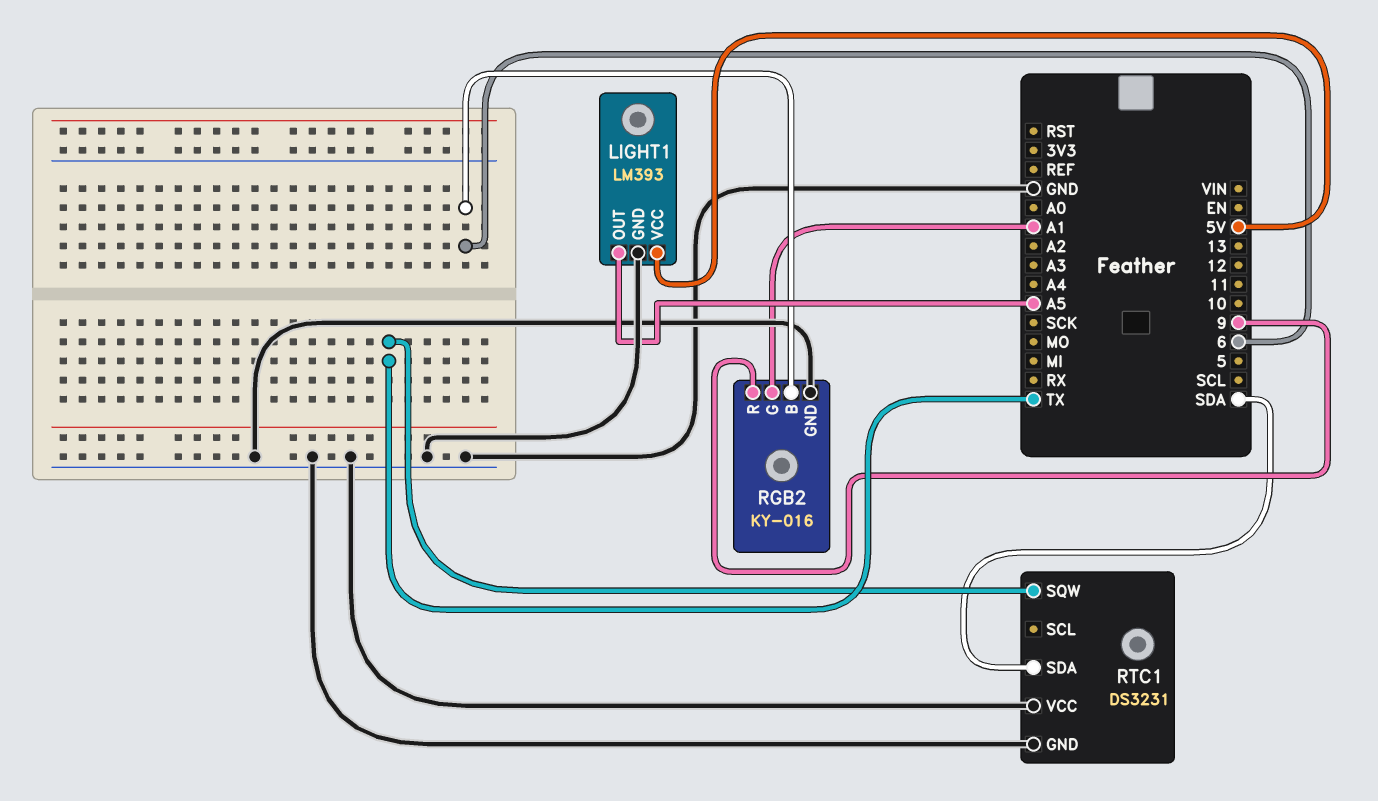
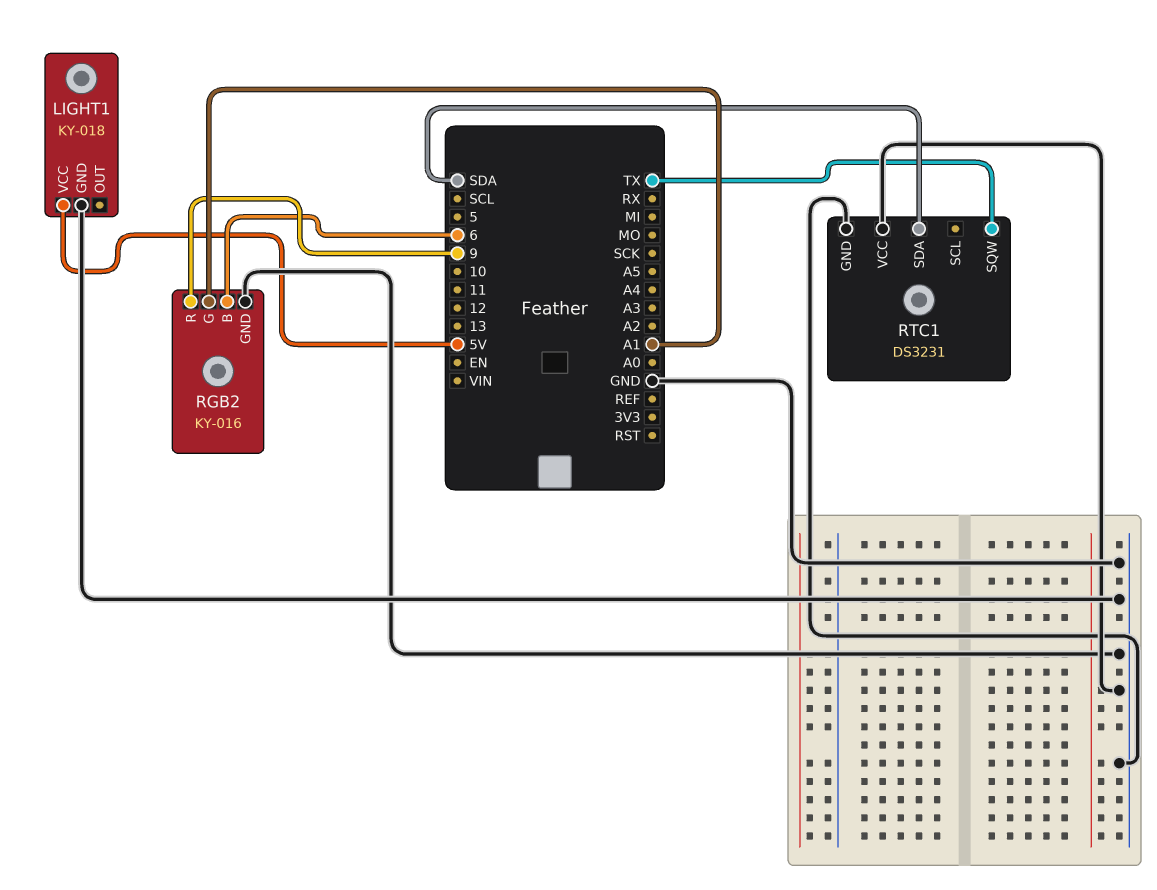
LIGHT1: LM393 -> KY-018
LIGHT1 pin OUT: A5 -> none

